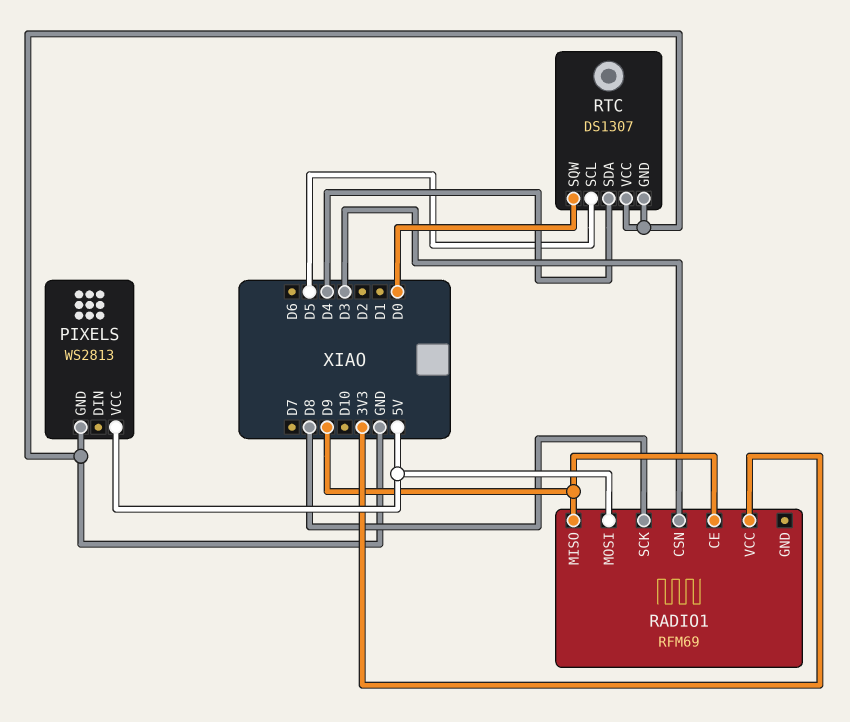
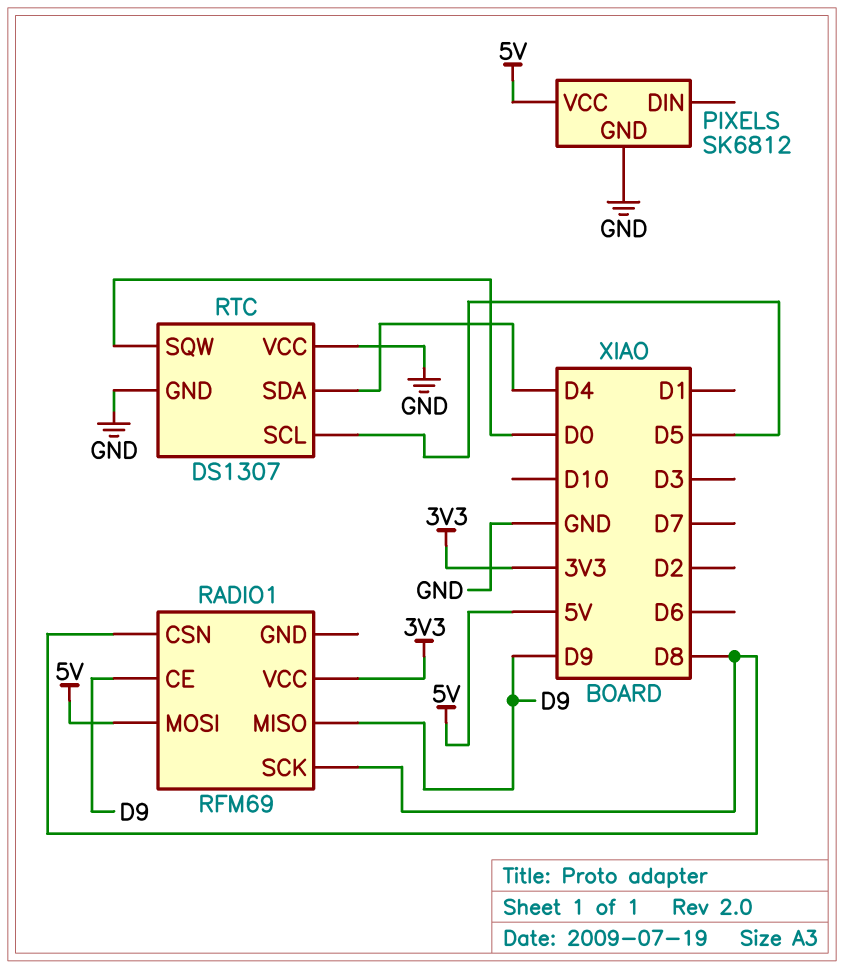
PIXELS: WS2813 -> SK6812
RADIO1 pin CSN: D3 -> D8

